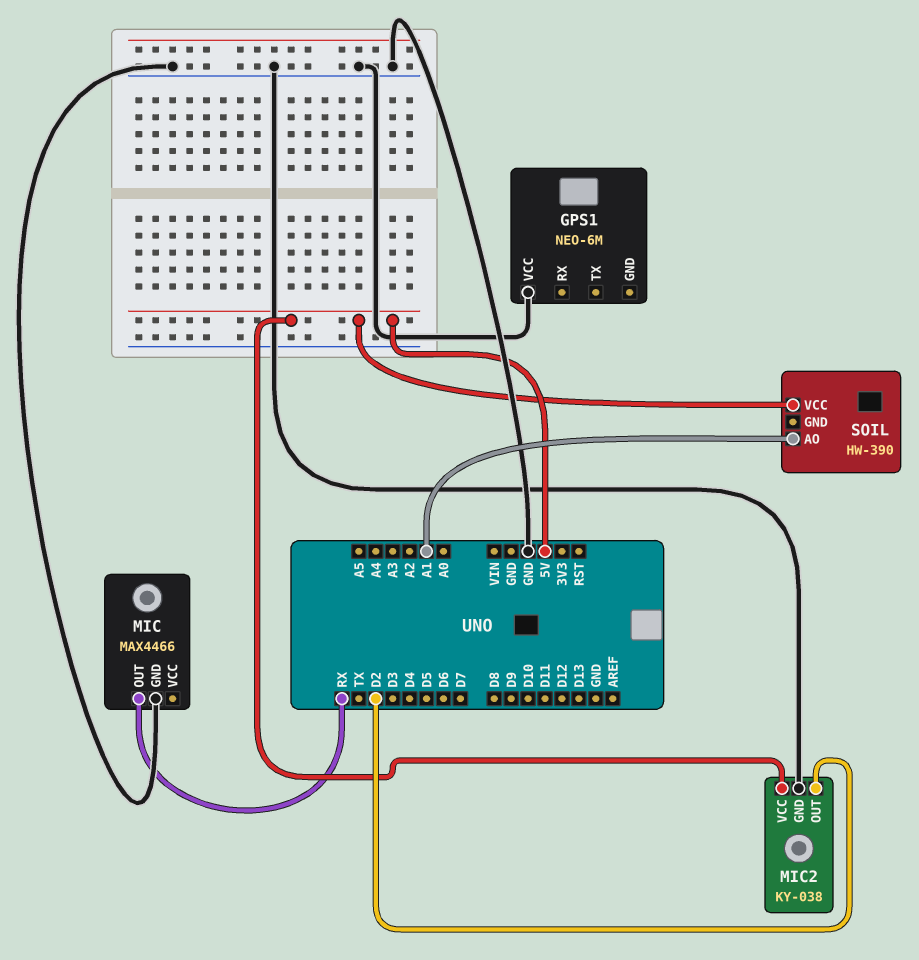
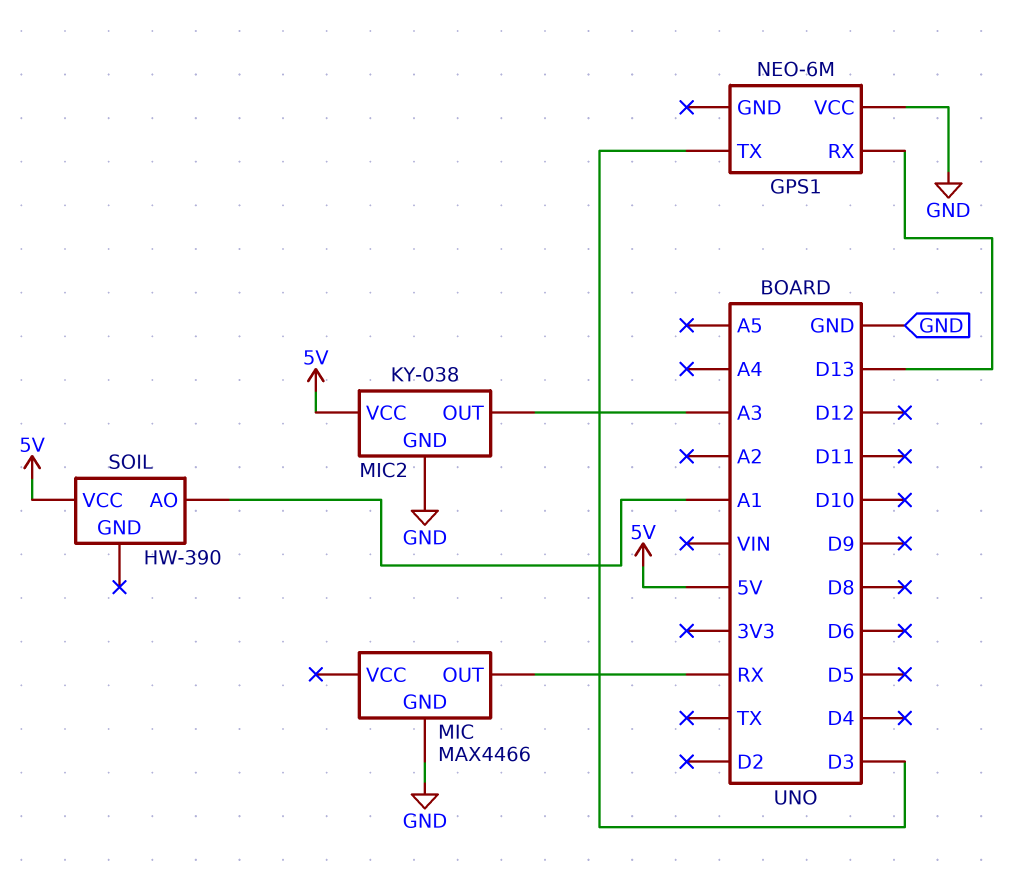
GPS1 pin RX: none -> D13
GPS1 pin TX: none -> D3
MIC2 pin OUT: D2 -> A3

